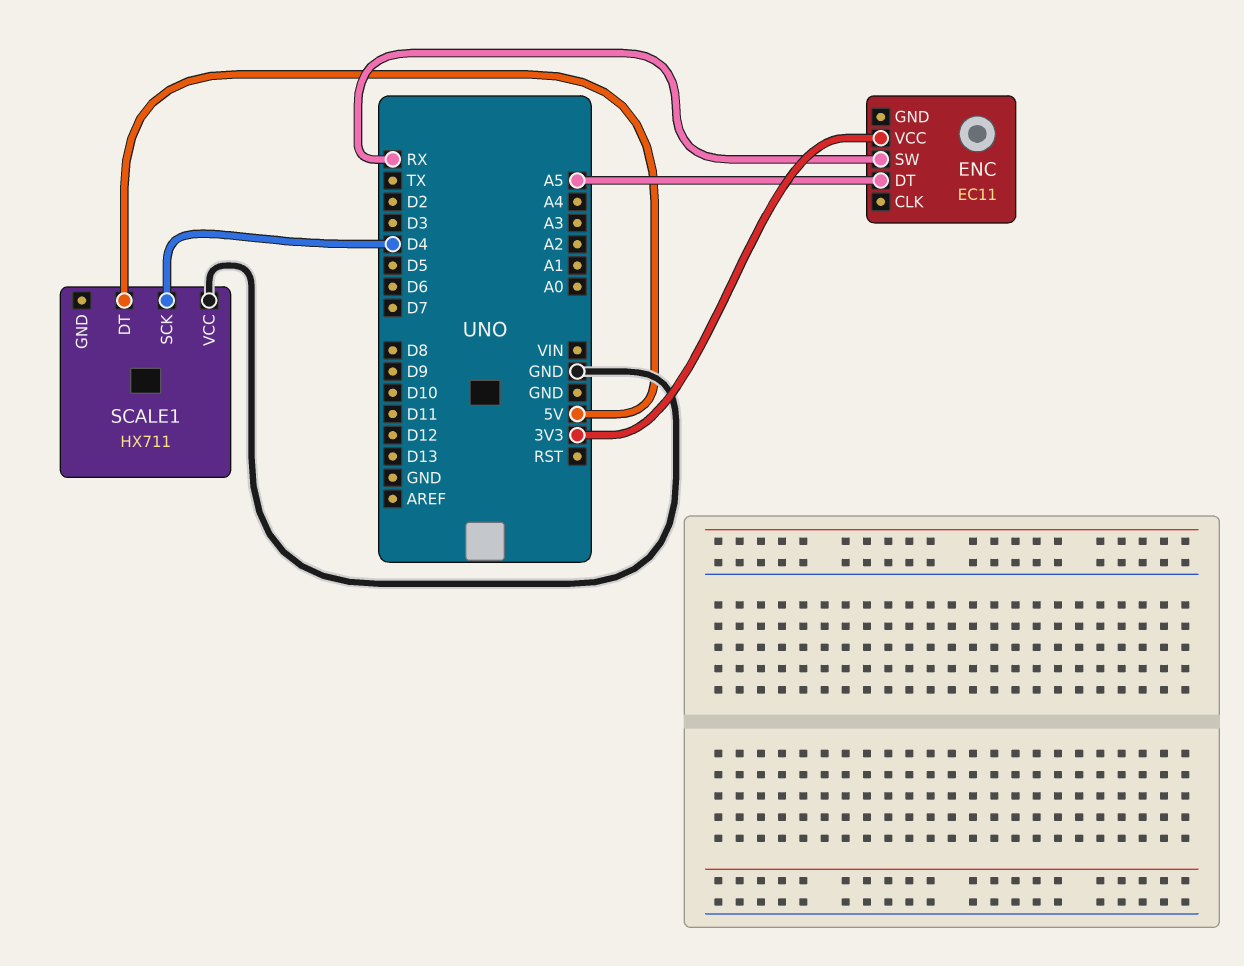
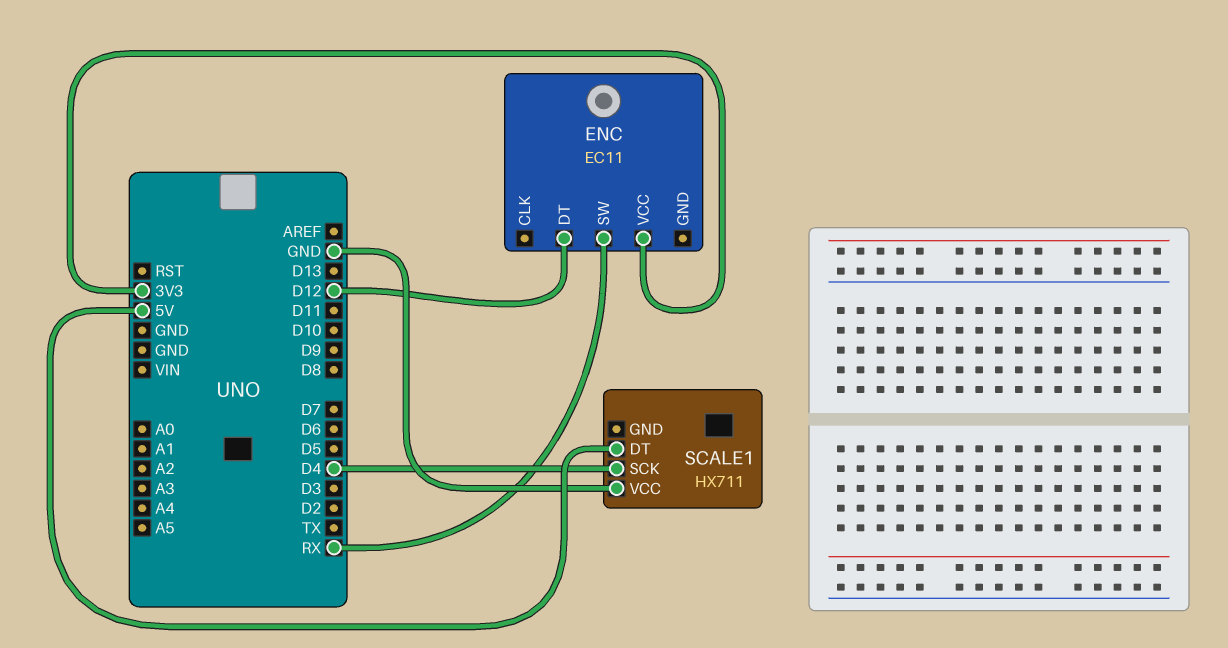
ENC pin DT: A5 -> D12

